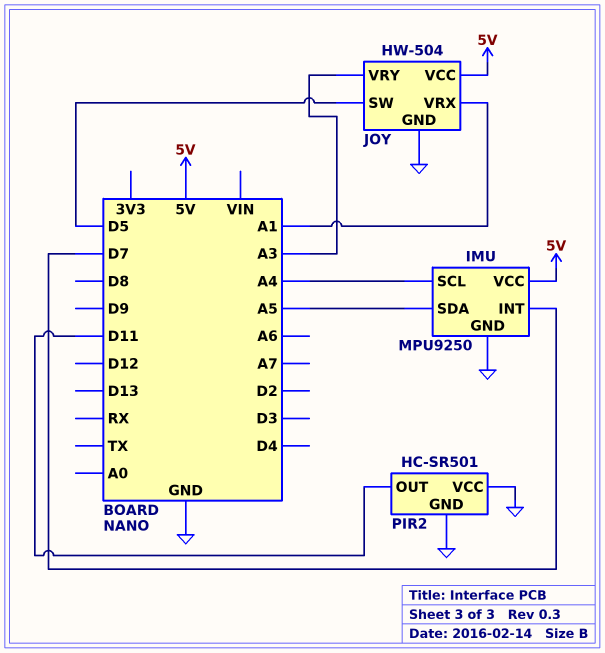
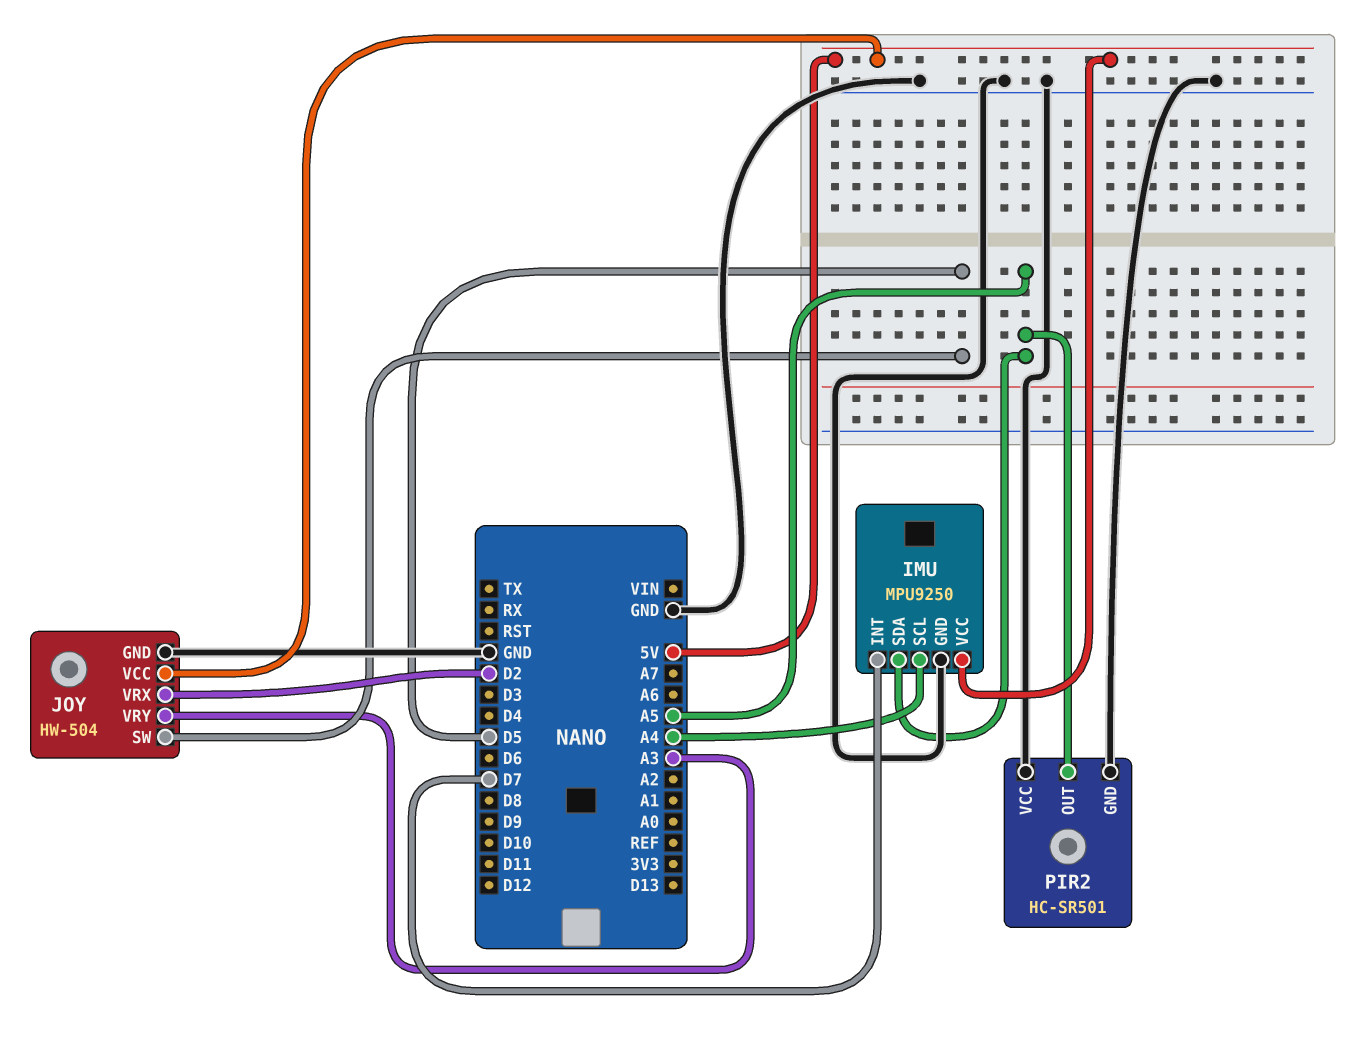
JOY pin VRX: A1 -> D2
PIR2 pin OUT: D11 -> A5

